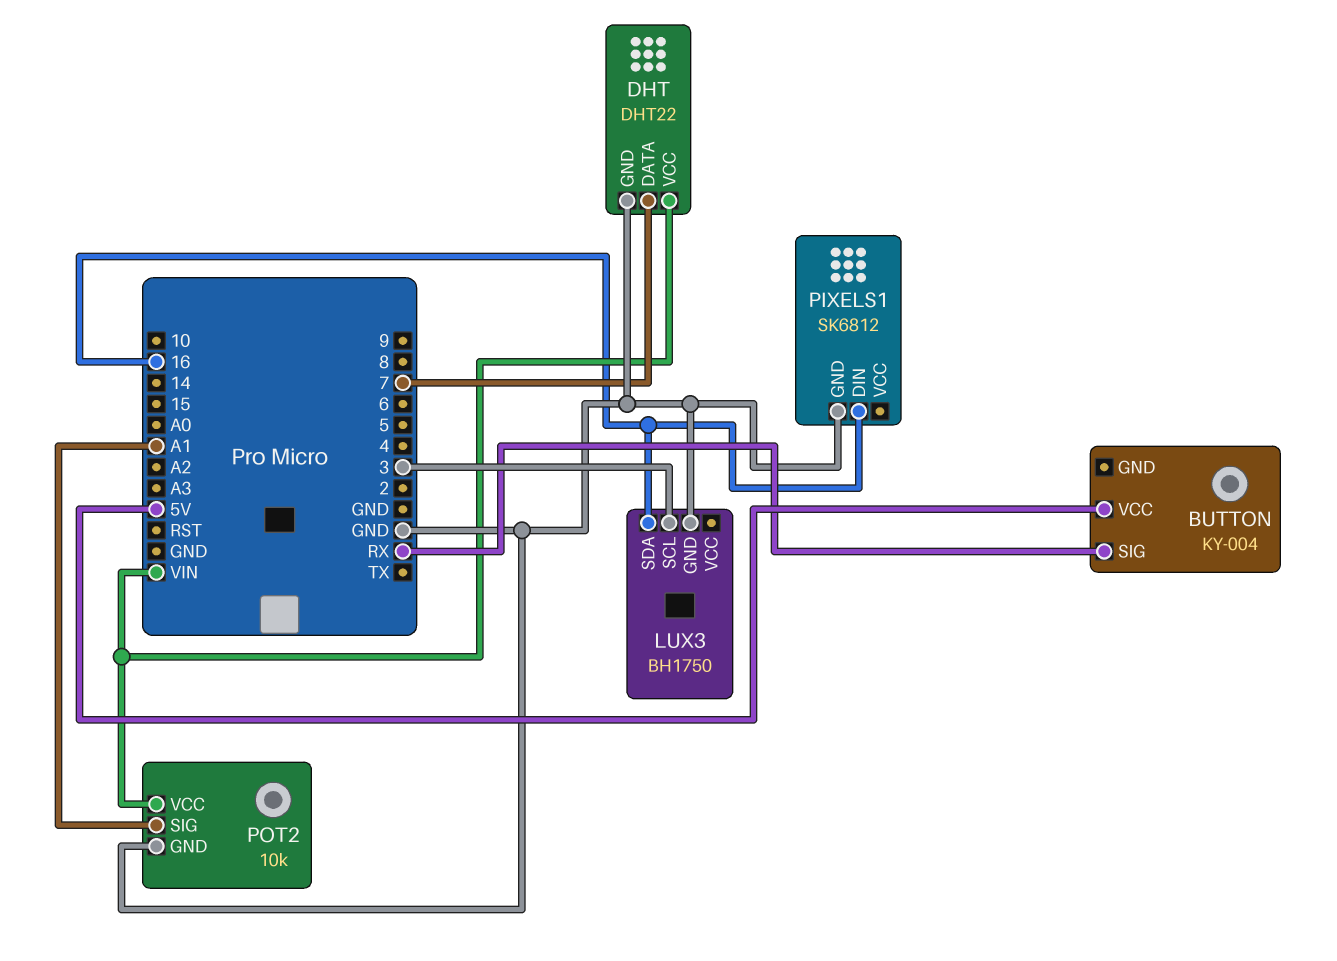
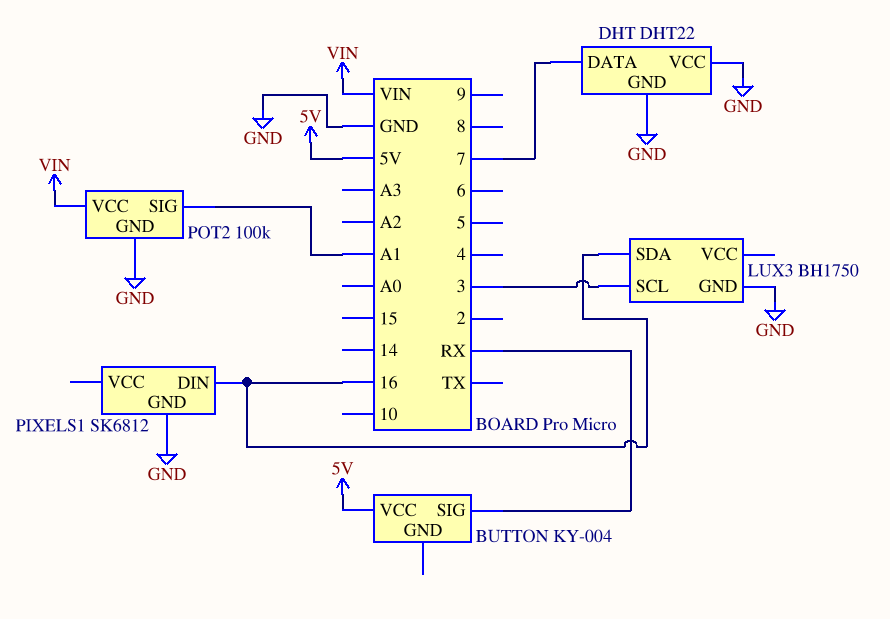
DHT pin VCC: VIN -> GND
POT2: 10k -> 100k

